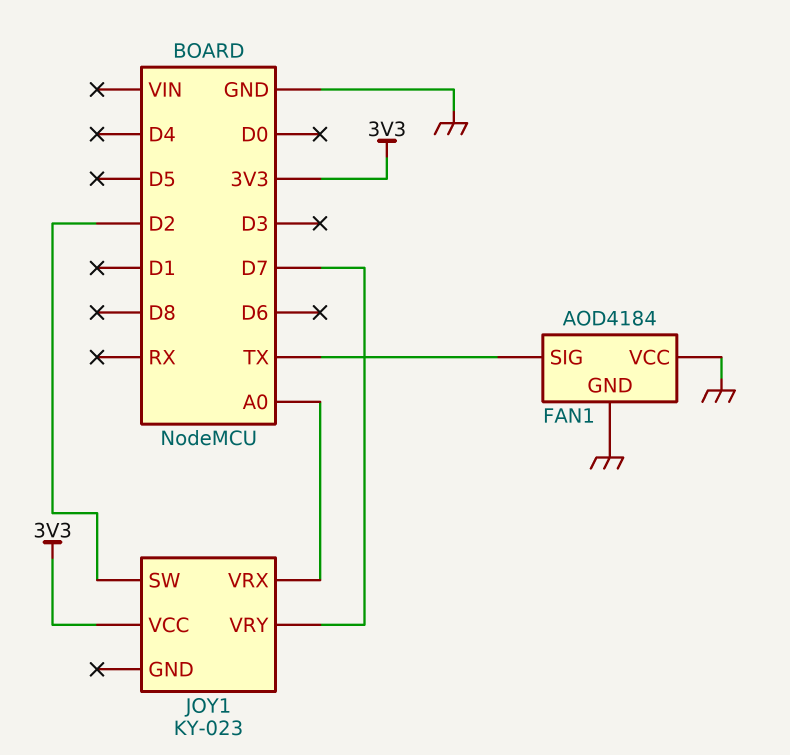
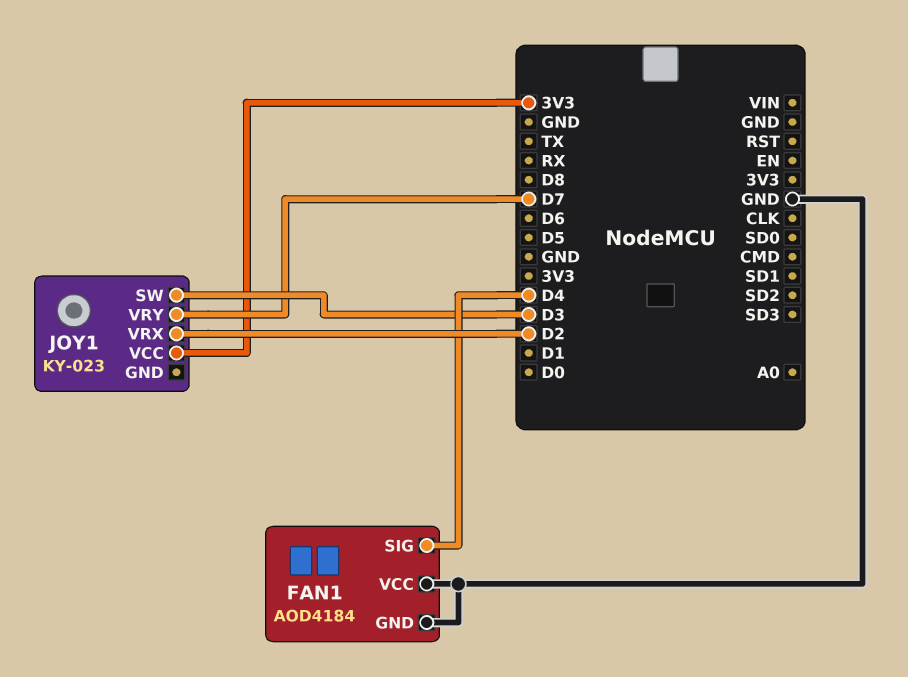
FAN1 pin SIG: TX -> D4
JOY1 pin SW: D2 -> D3
JOY1 pin VRX: A0 -> D2

